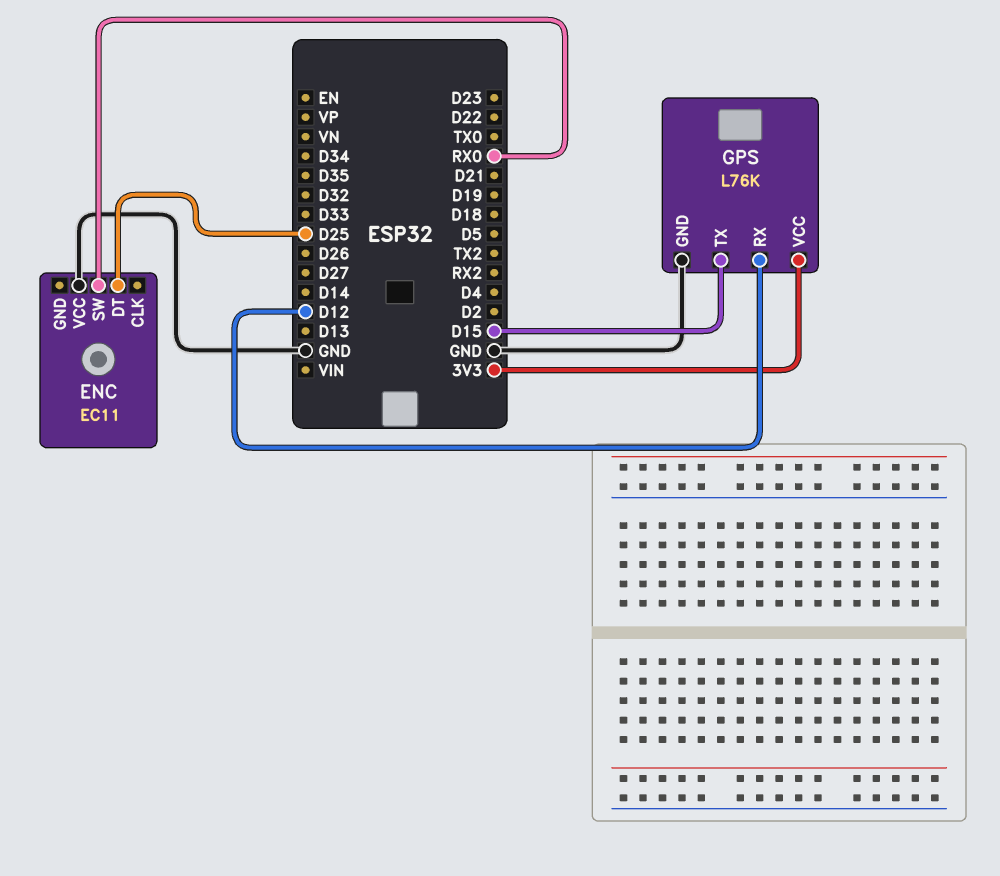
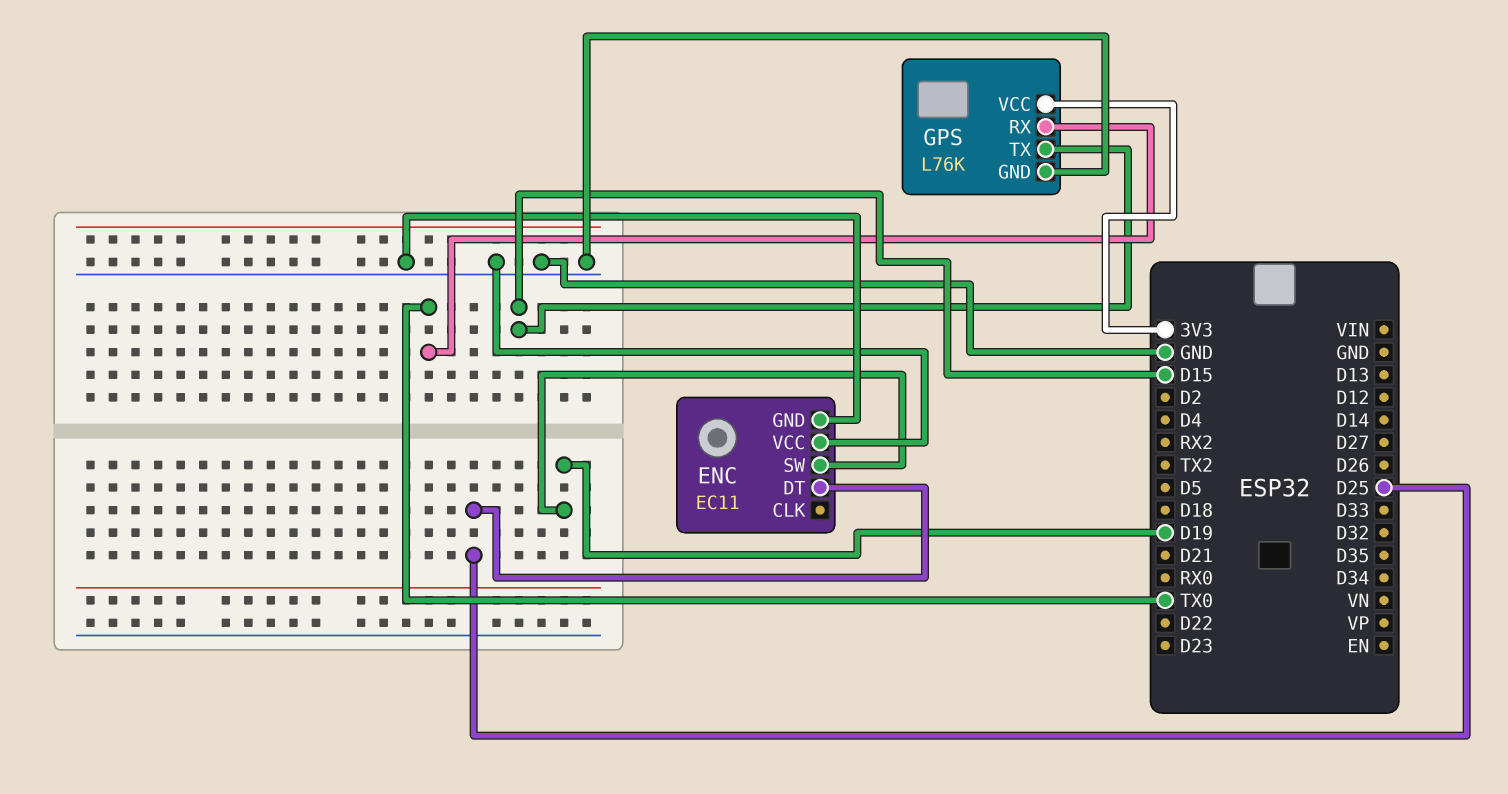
ENC pin GND: none -> GND
ENC pin SW: RX0 -> D19
GPS pin RX: D12 -> TX0

